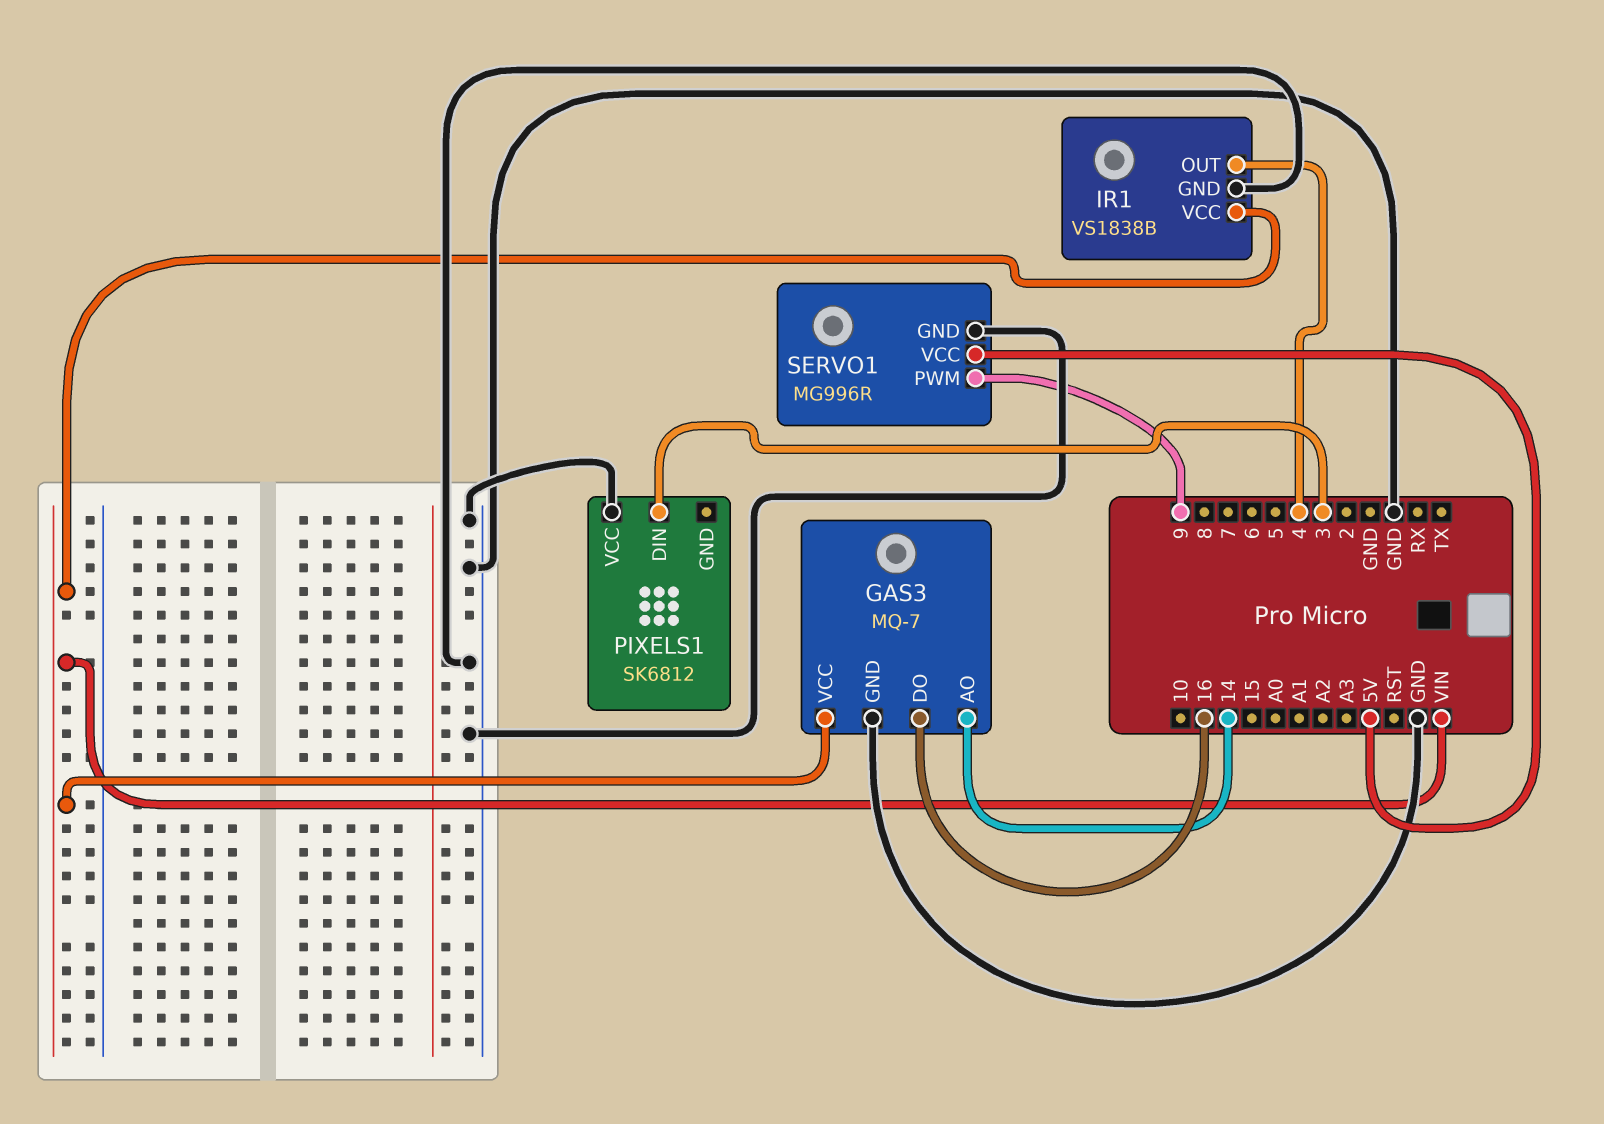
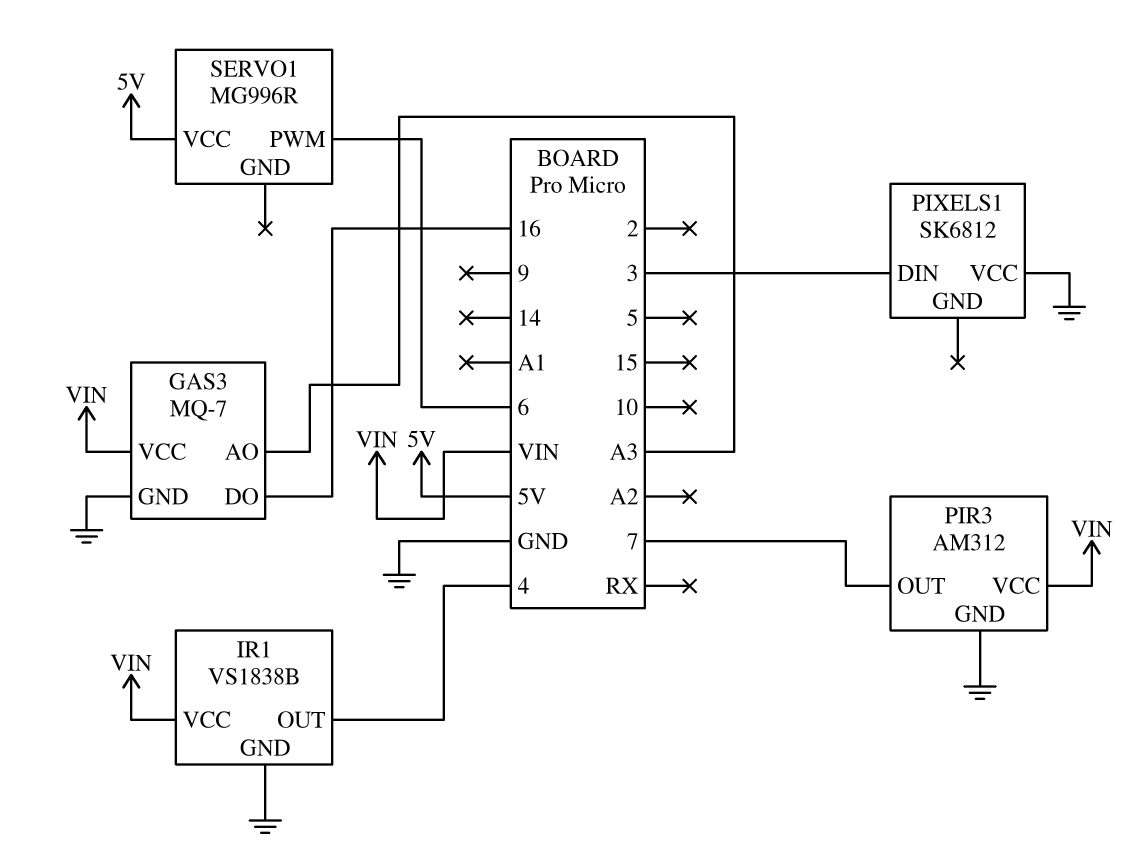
GAS3 pin AO: 14 -> A3
PIR3: none -> AM312
PIR3 pin GND: none -> GND
PIR3 pin OUT: none -> 7
PIR3 pin VCC: none -> VIN
SERVO1 pin GND: GND -> none
SERVO1 pin PWM: 9 -> 6

